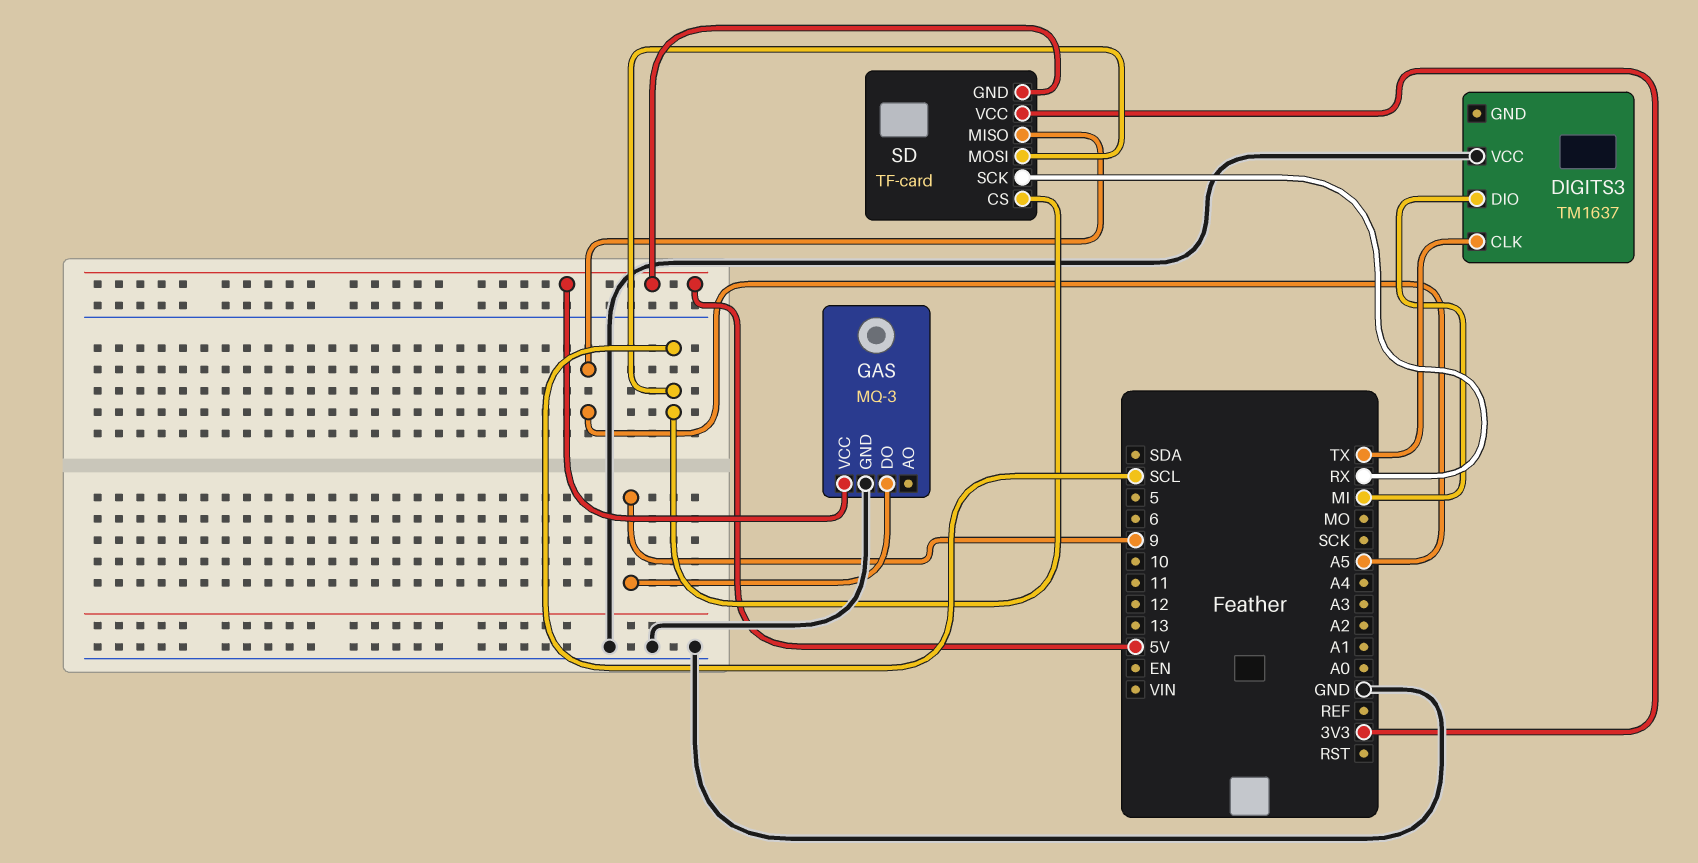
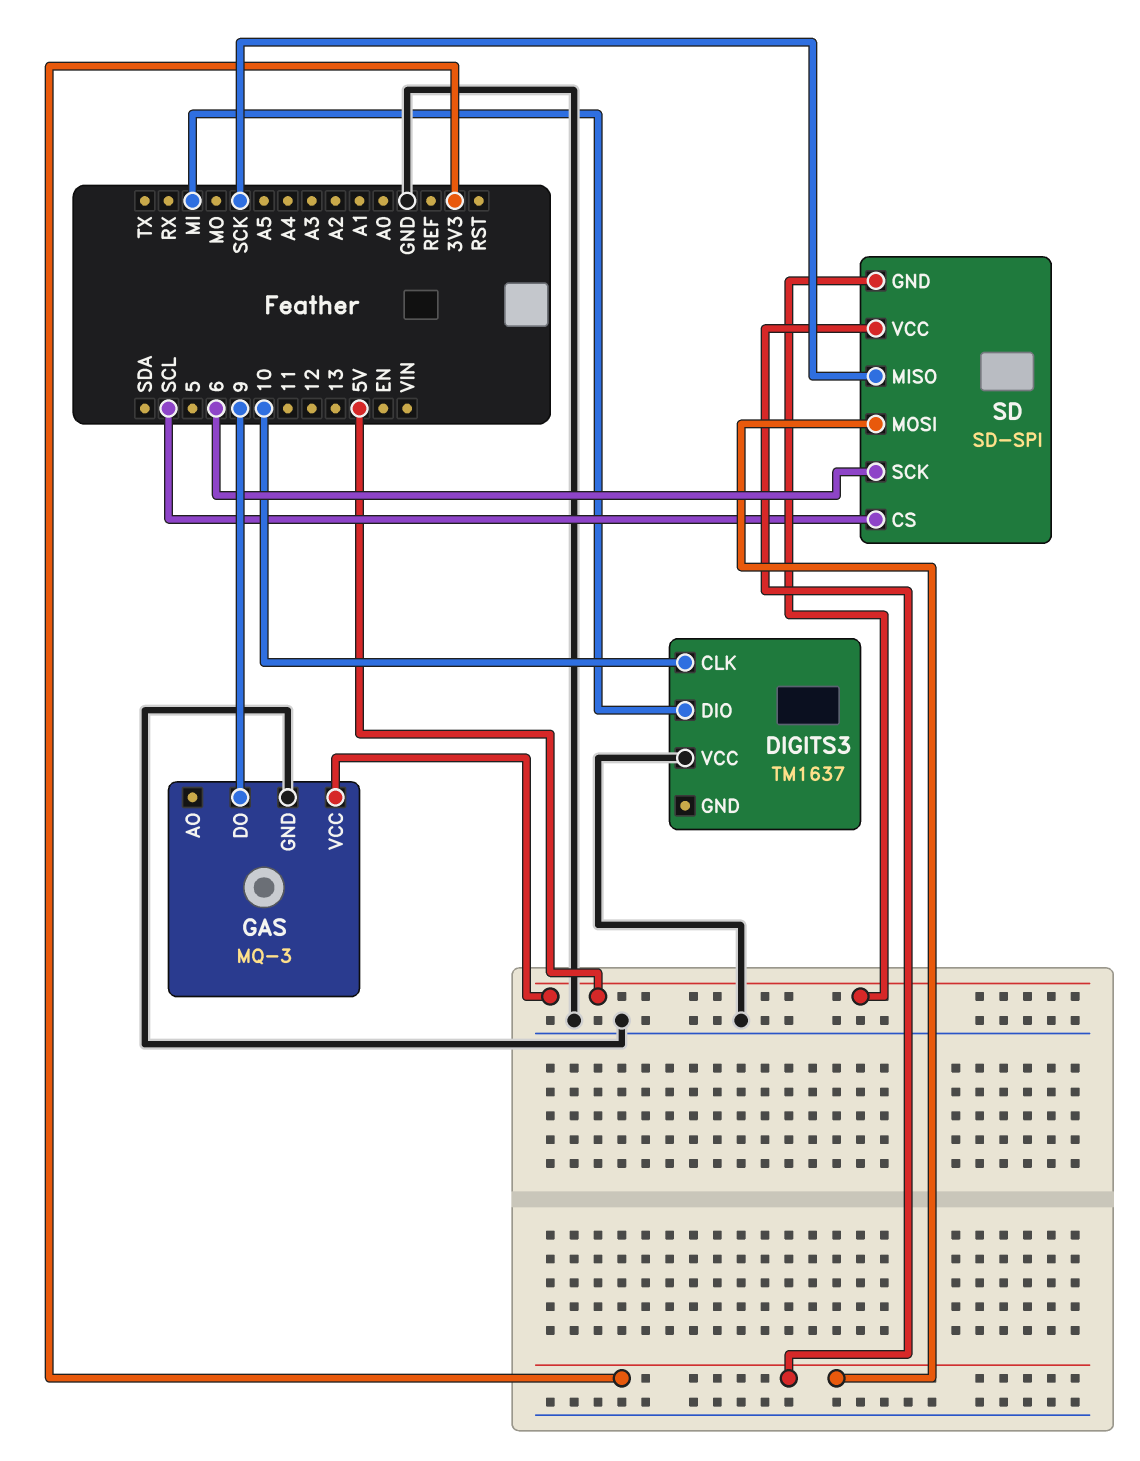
DIGITS3 pin CLK: TX -> 10
SD: TF-card -> SD-SPI
SD pin MISO: A5 -> SCK
SD pin MOSI: SCL -> 3V3
SD pin SCK: RX -> 6

